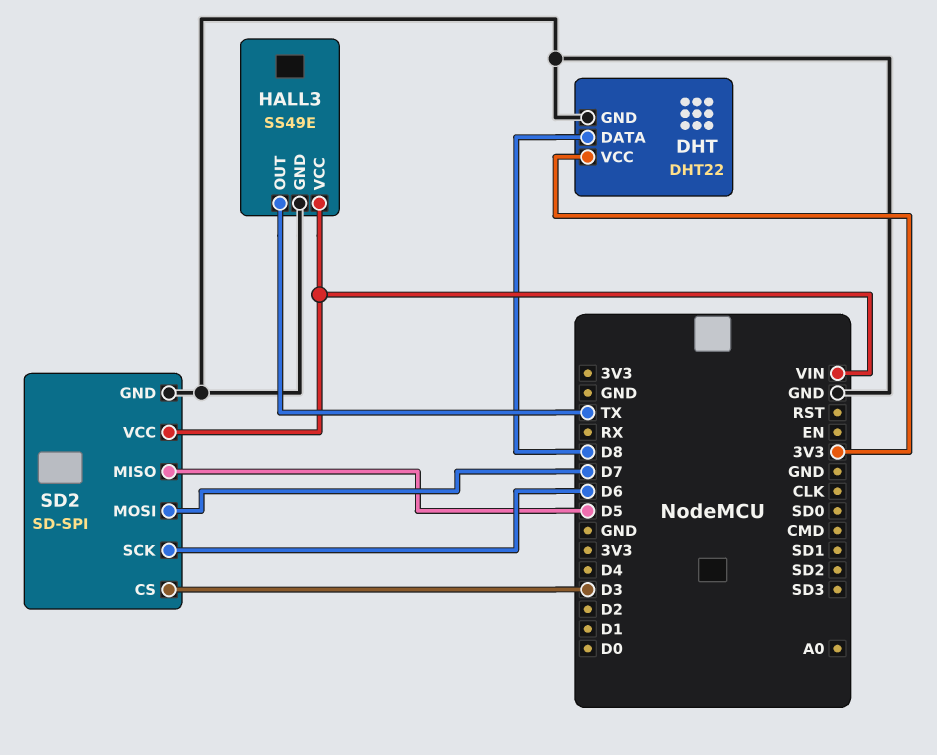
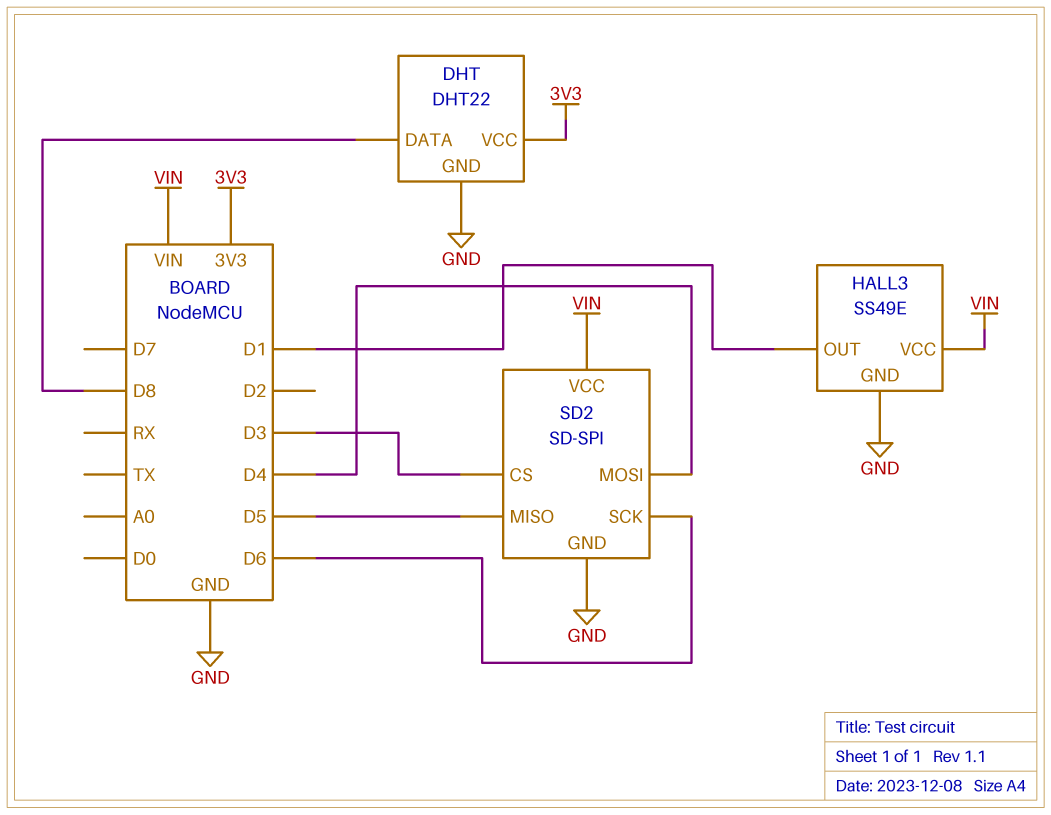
HALL3 pin OUT: TX -> D1
SD2 pin MOSI: D7 -> D4

